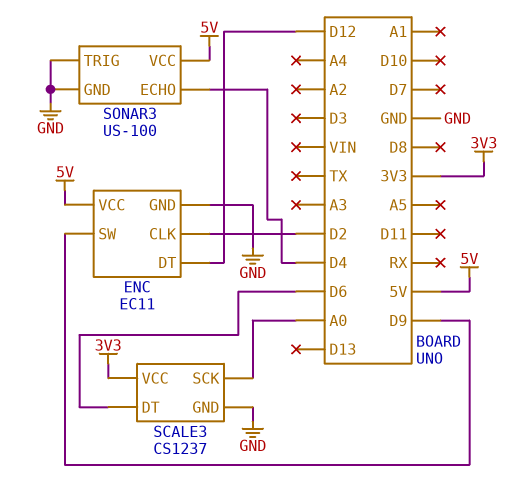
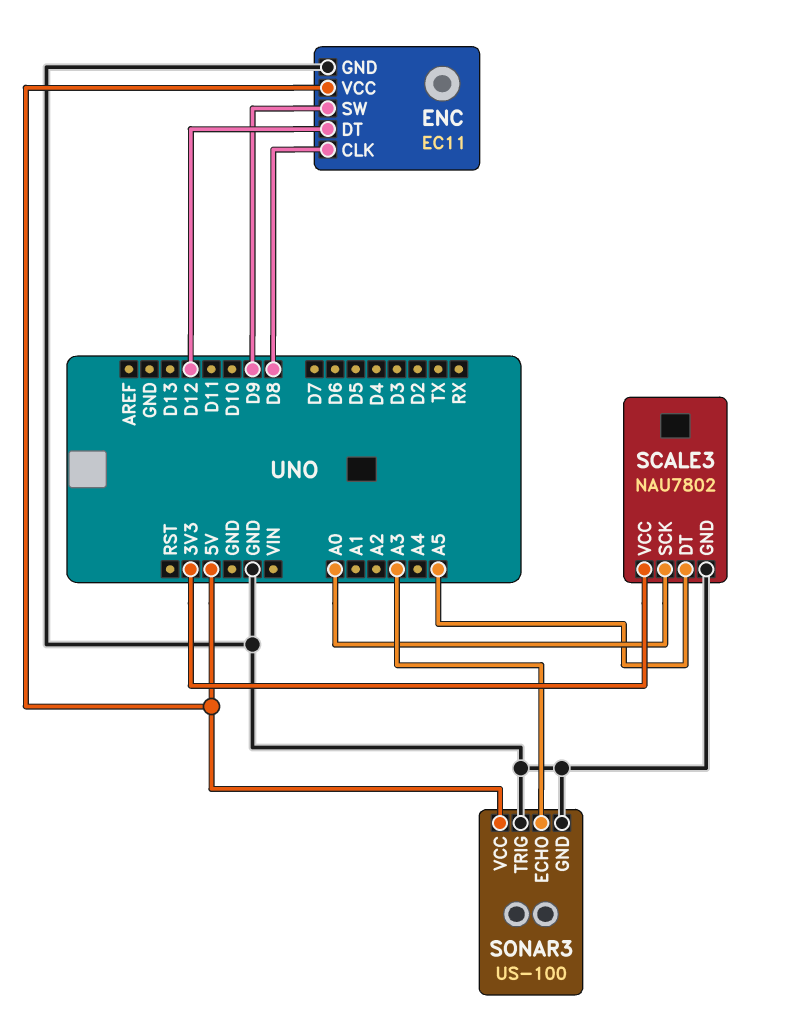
ENC pin CLK: D2 -> D8
SCALE3: CS1237 -> NAU7802
SCALE3 pin DT: D6 -> A5
SONAR3 pin ECHO: D4 -> A3

